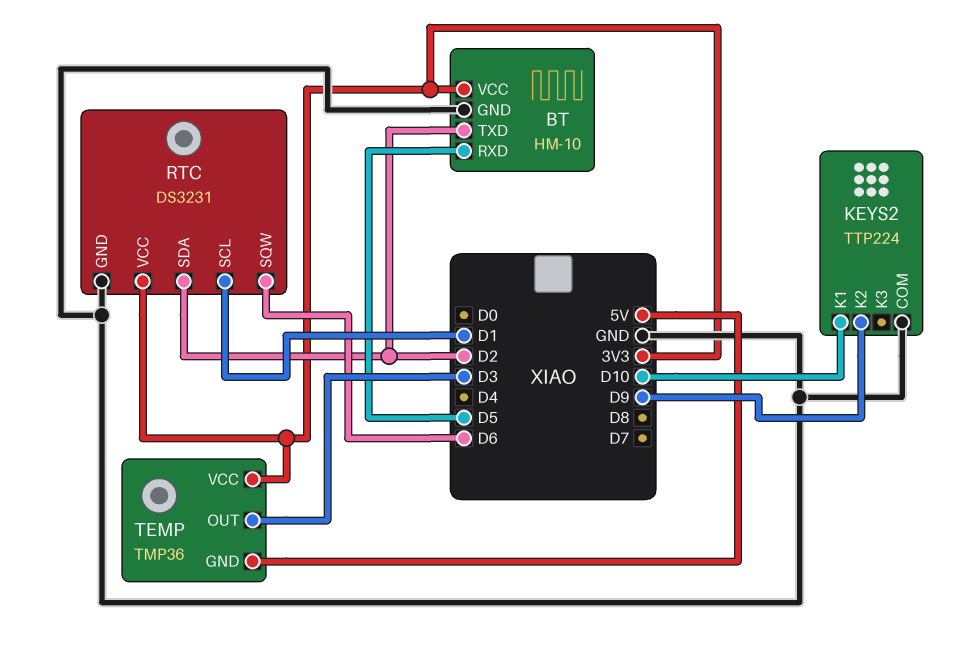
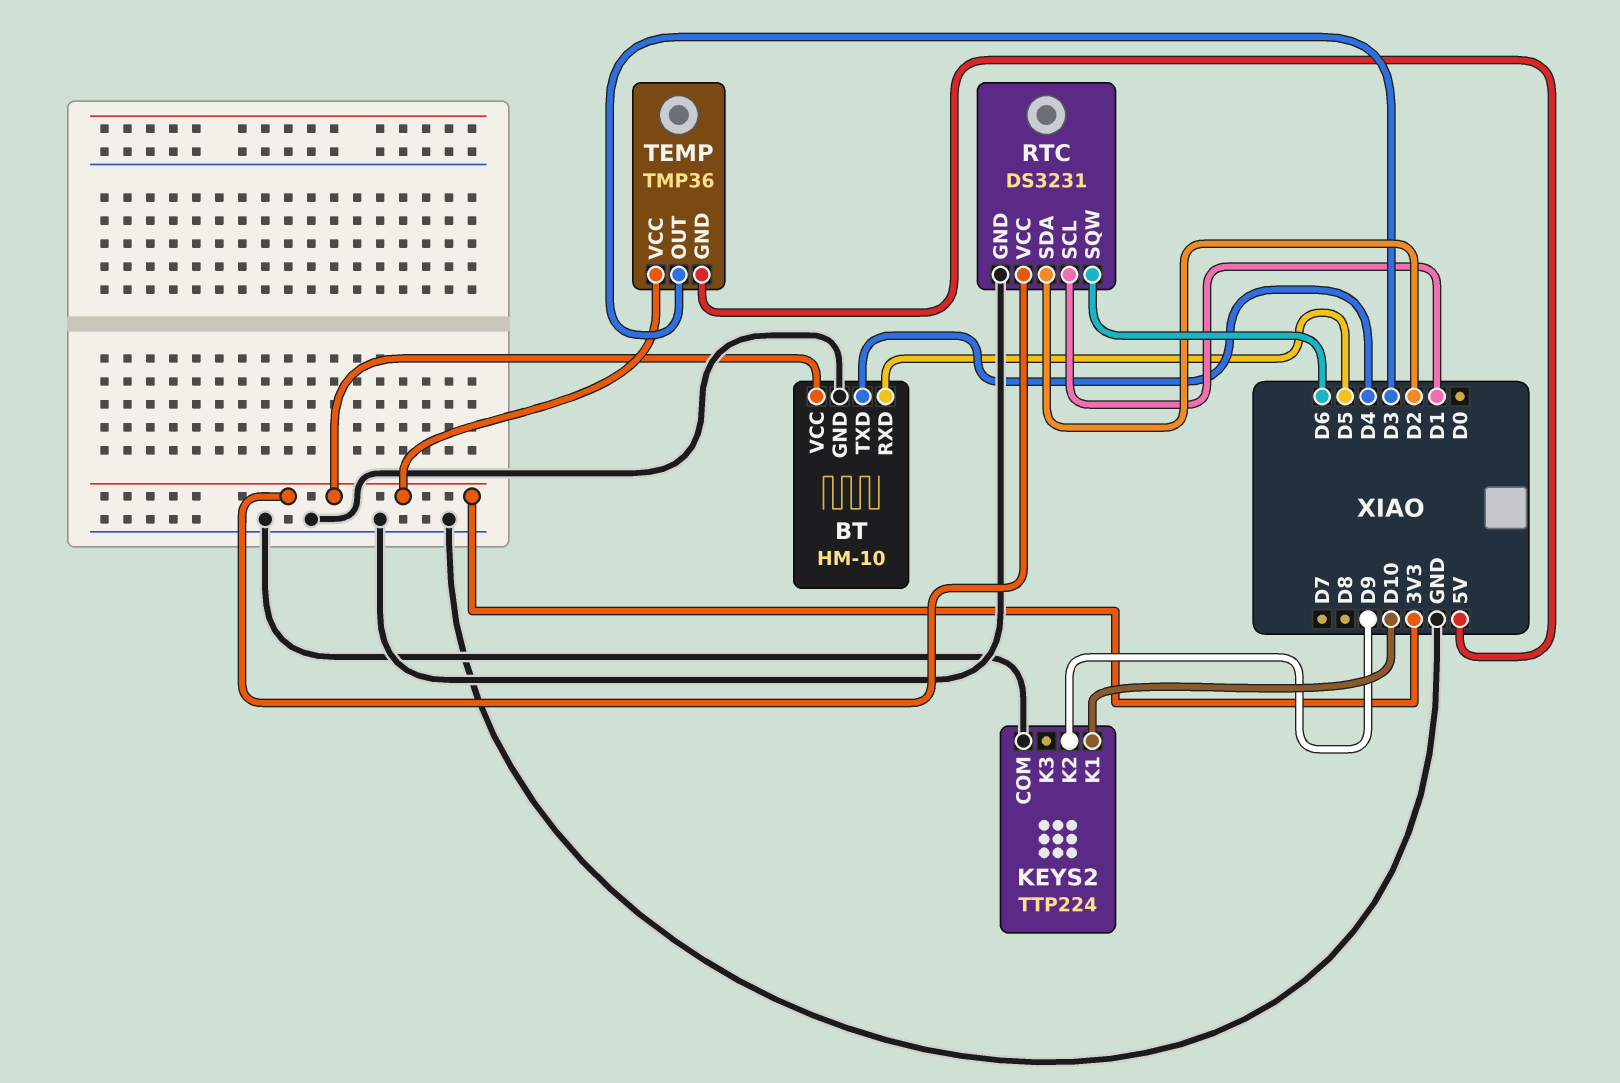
BT pin TXD: D2 -> D4

